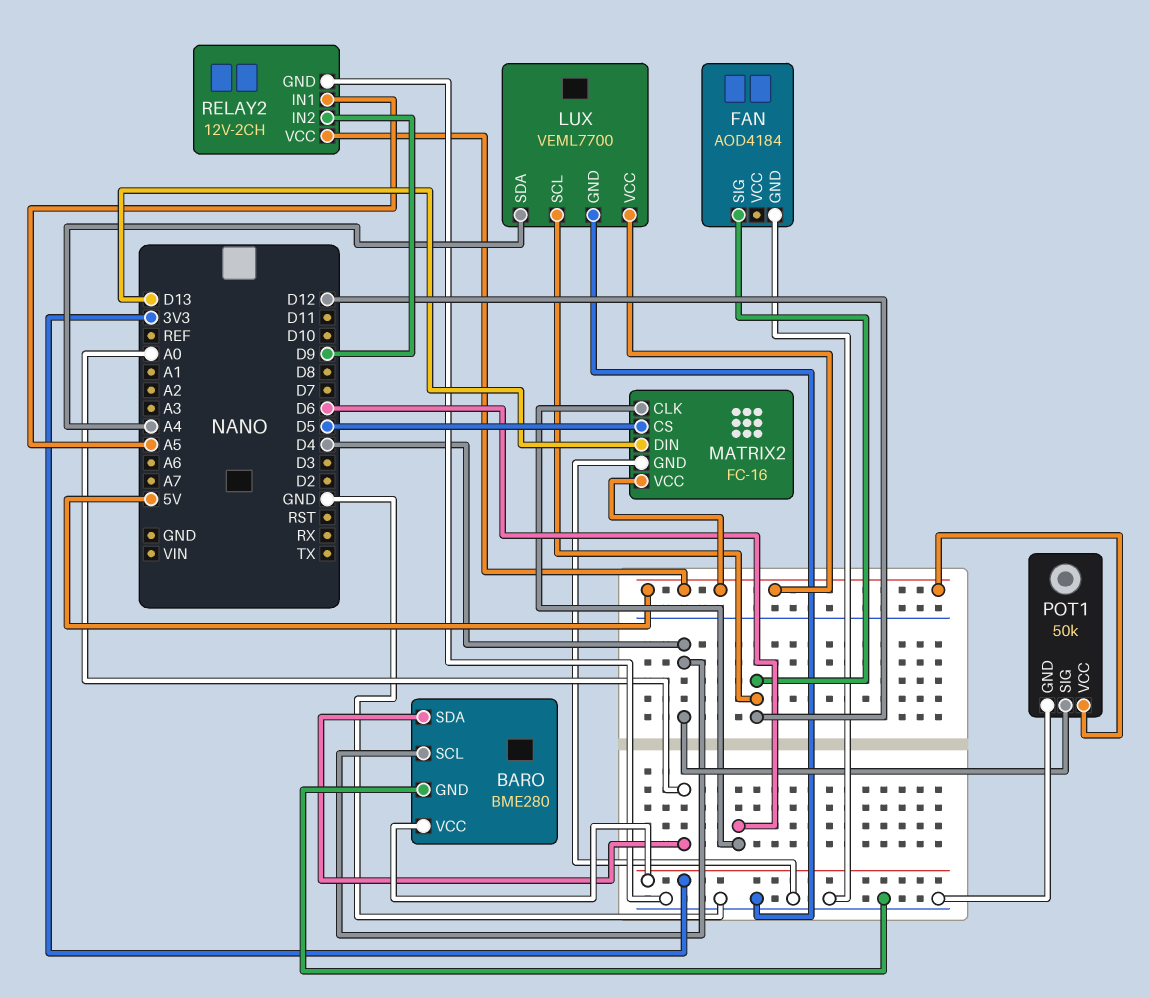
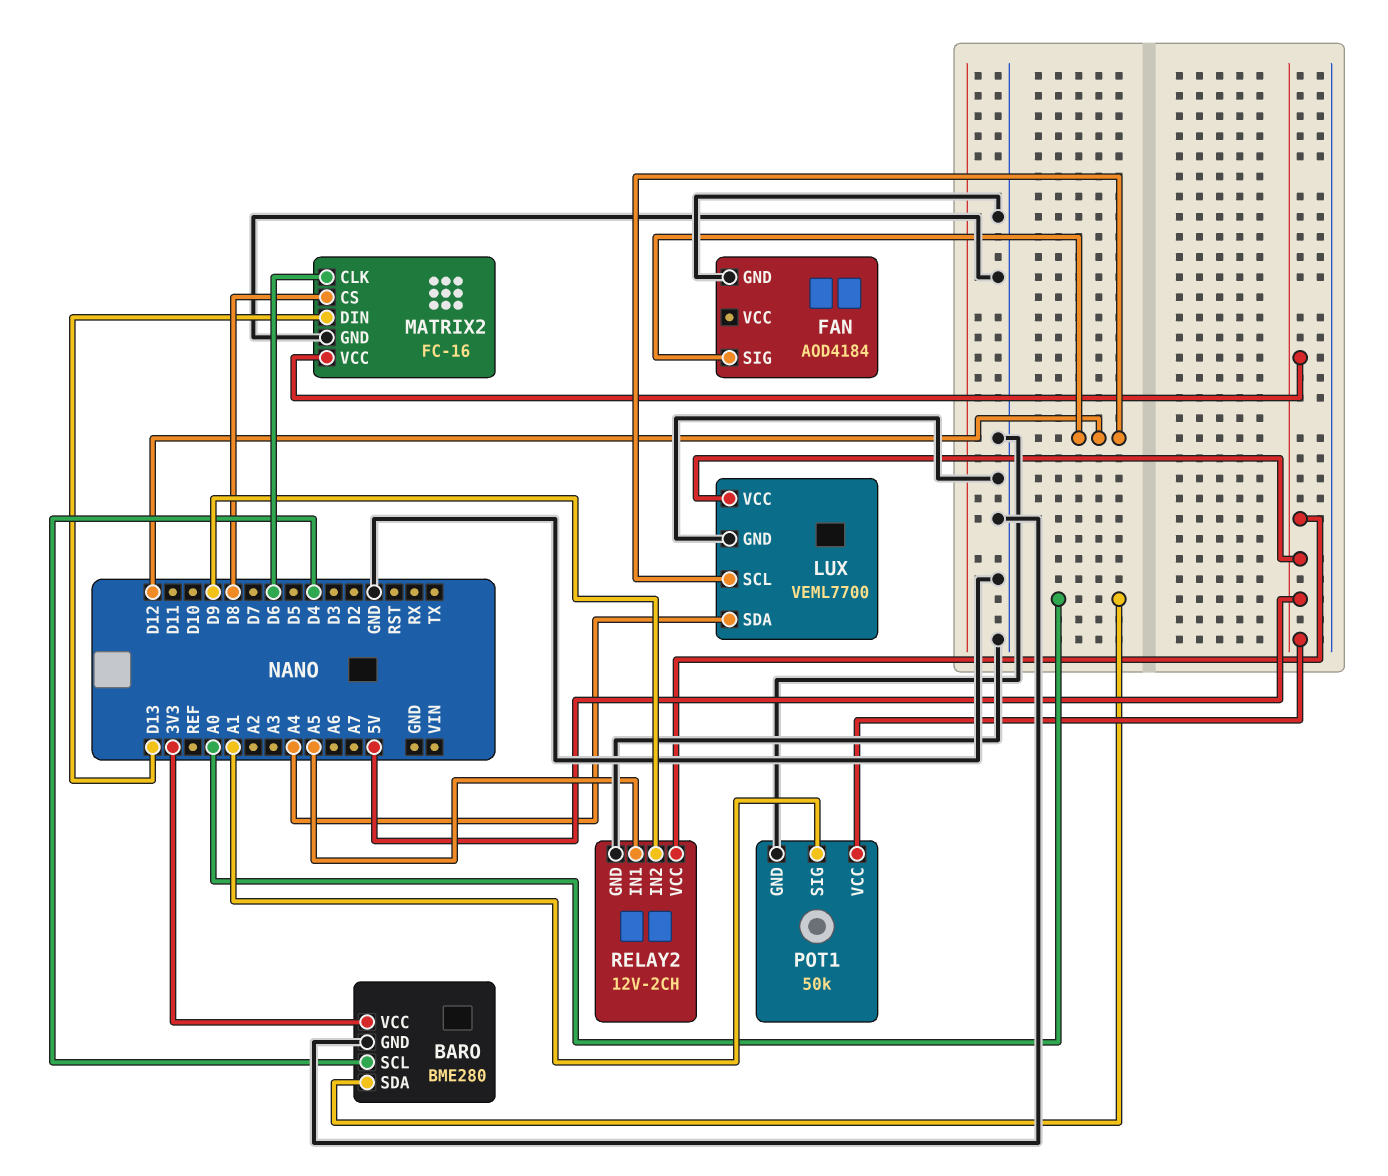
MATRIX2 pin CS: D5 -> D8
POT1 pin SIG: D4 -> A1

